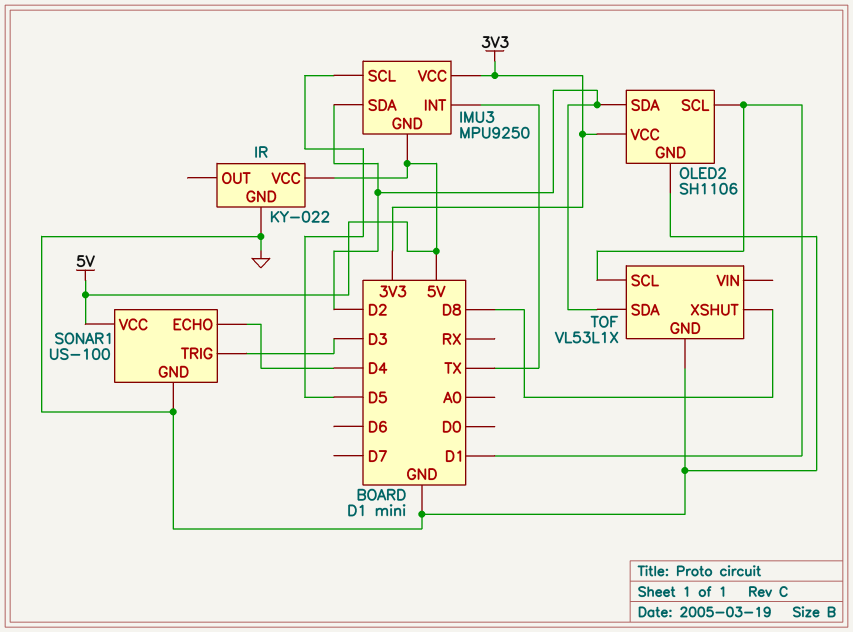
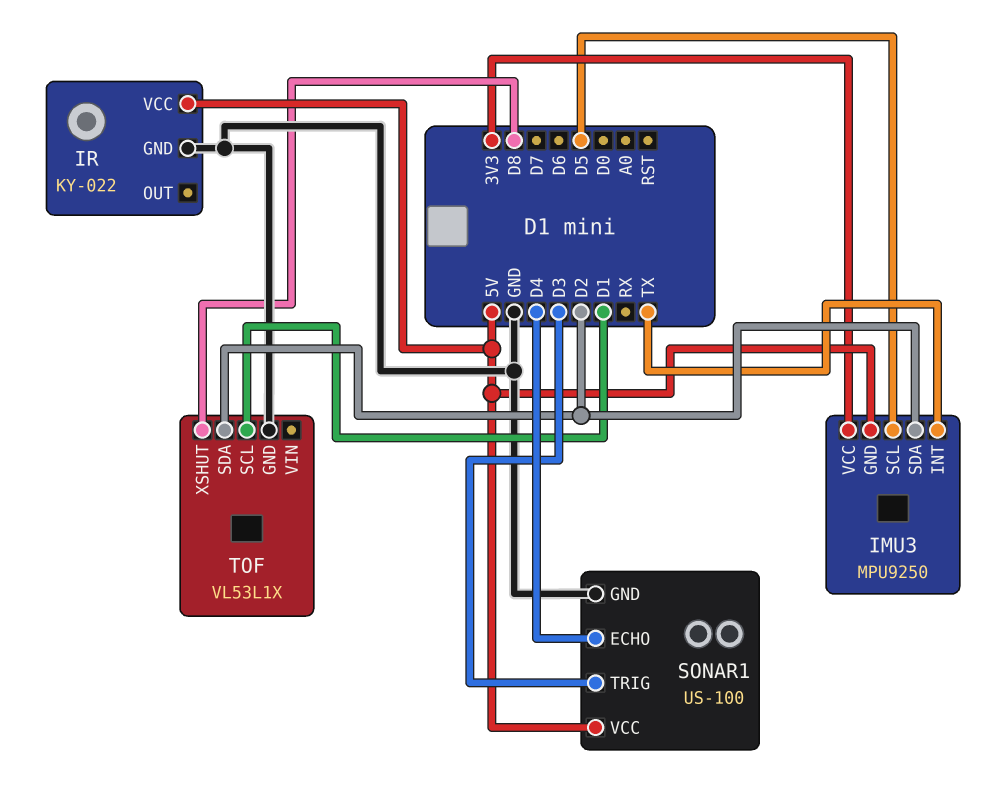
OLED2: SH1106 -> none
OLED2 pin GND: GND -> none
OLED2 pin SCL: D1 -> none
OLED2 pin SDA: D2 -> none
OLED2 pin VCC: 3V3 -> none

